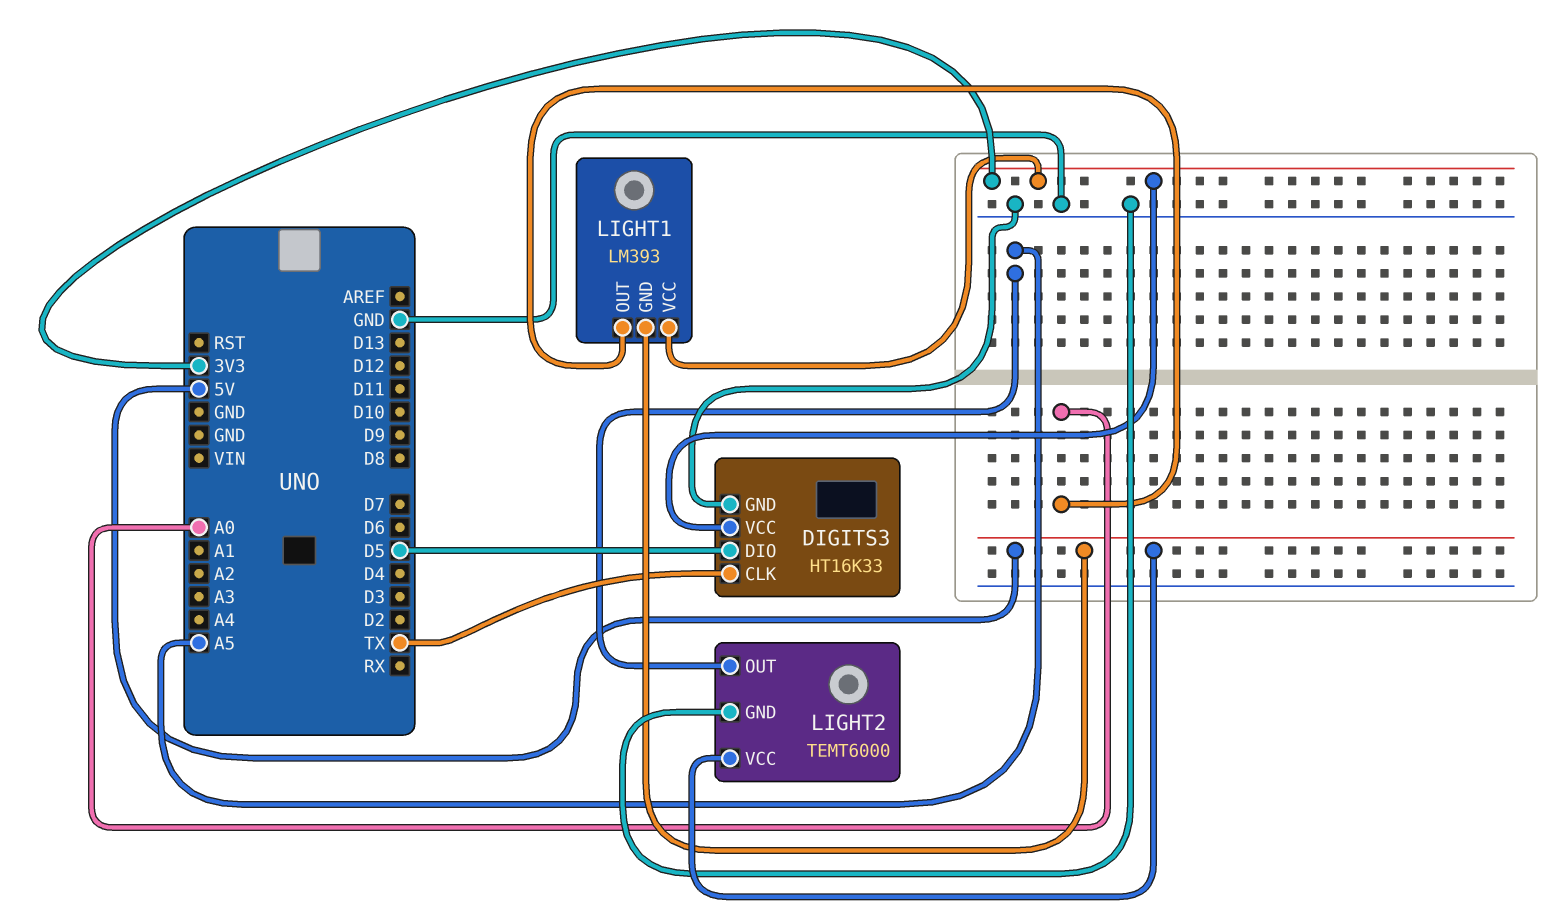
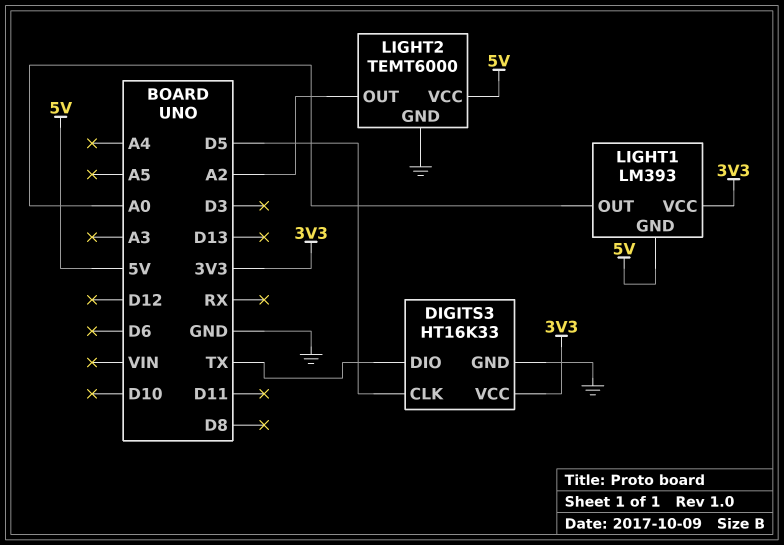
DIGITS3 pin CLK: TX -> D5
DIGITS3 pin DIO: D5 -> TX
LIGHT2 pin OUT: A5 -> A2

